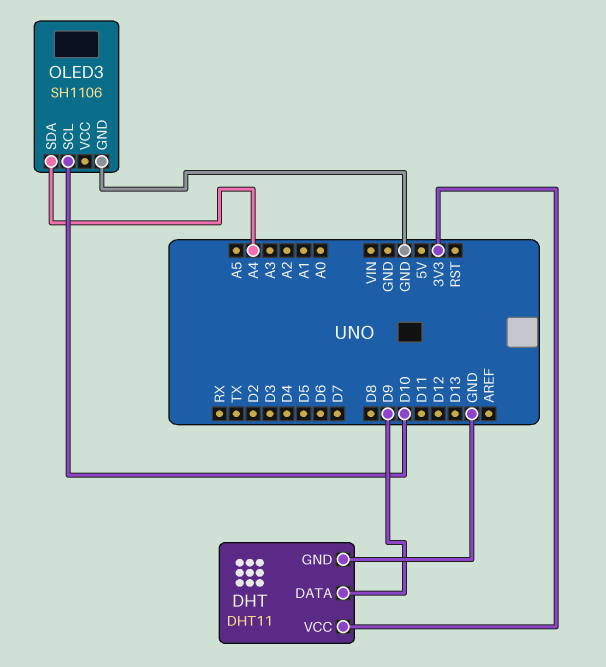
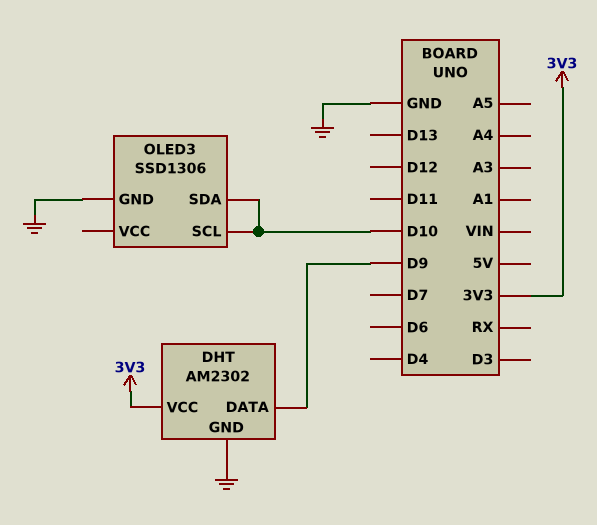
DHT: DHT11 -> AM2302
OLED3: SH1106 -> SSD1306
OLED3 pin SDA: A4 -> D10

